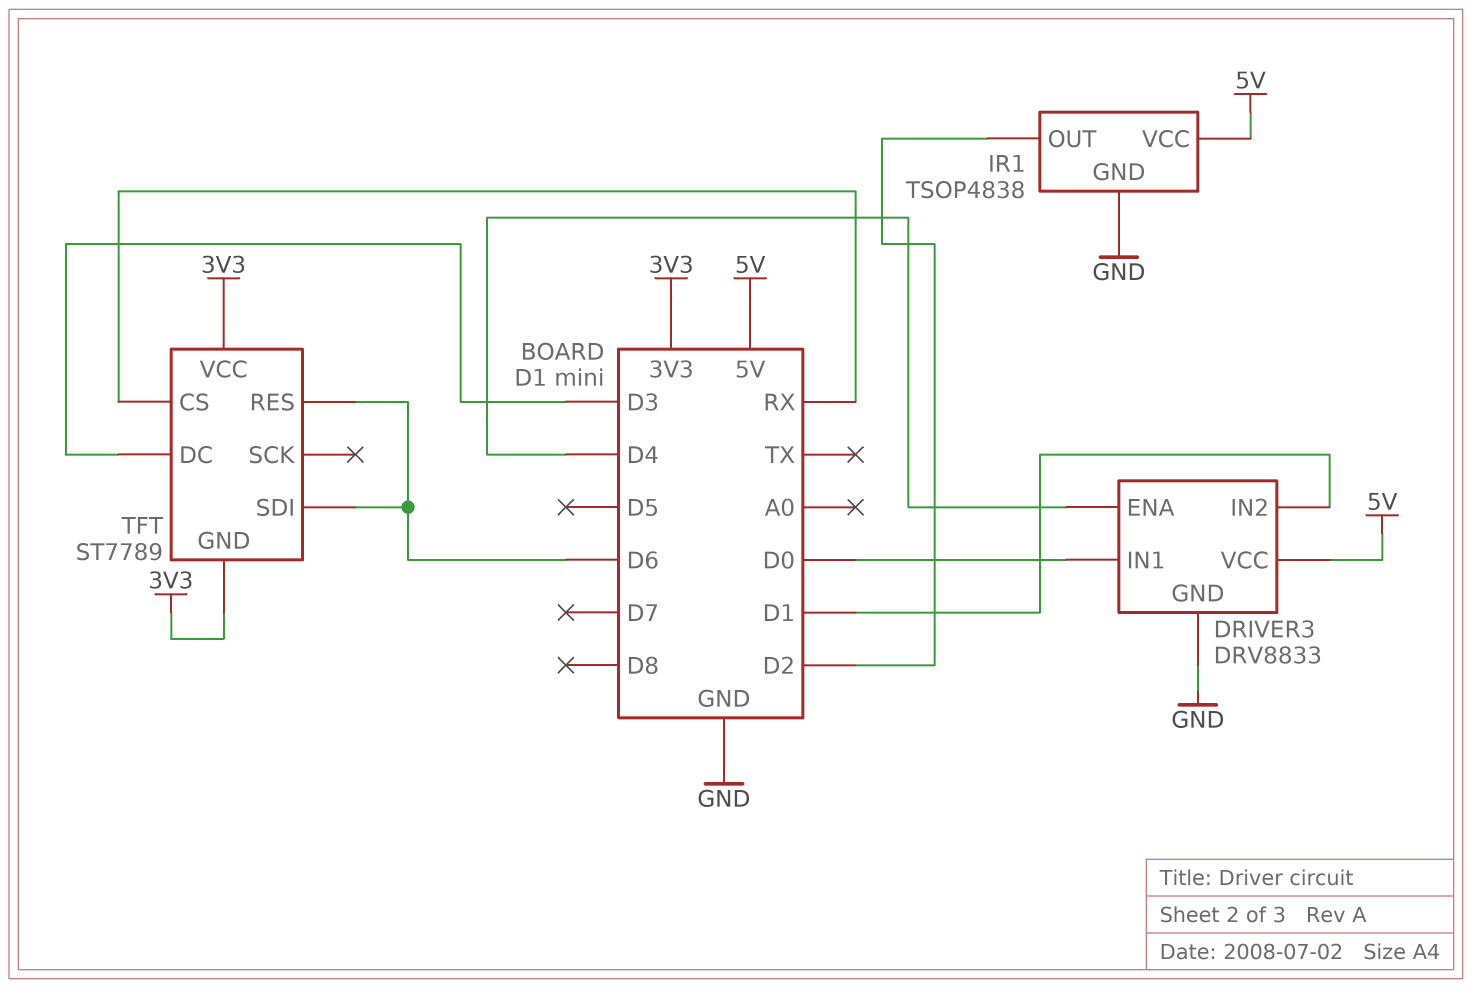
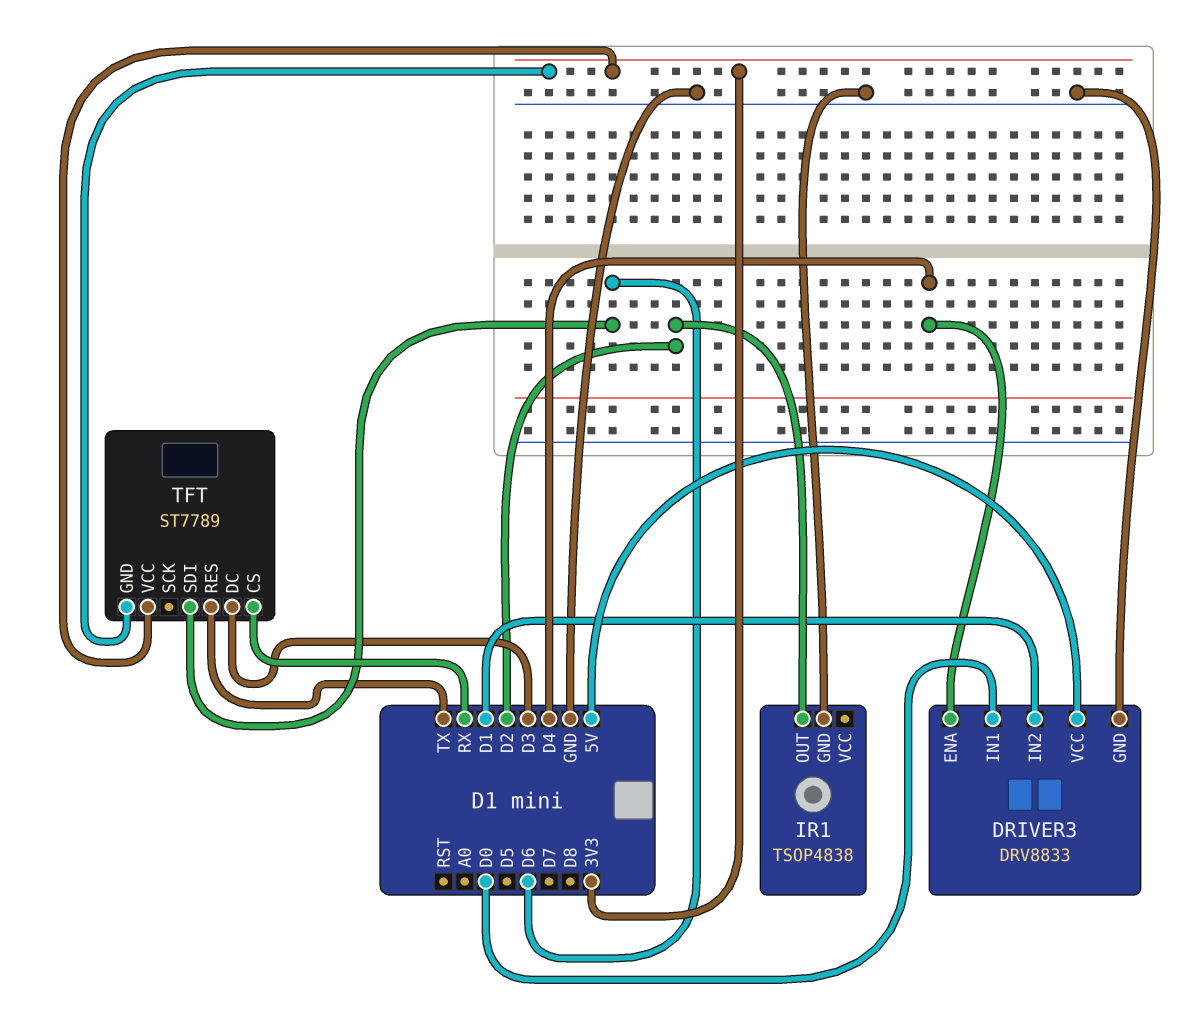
IR1 pin VCC: 5V -> none
TFT pin RES: D6 -> TX

